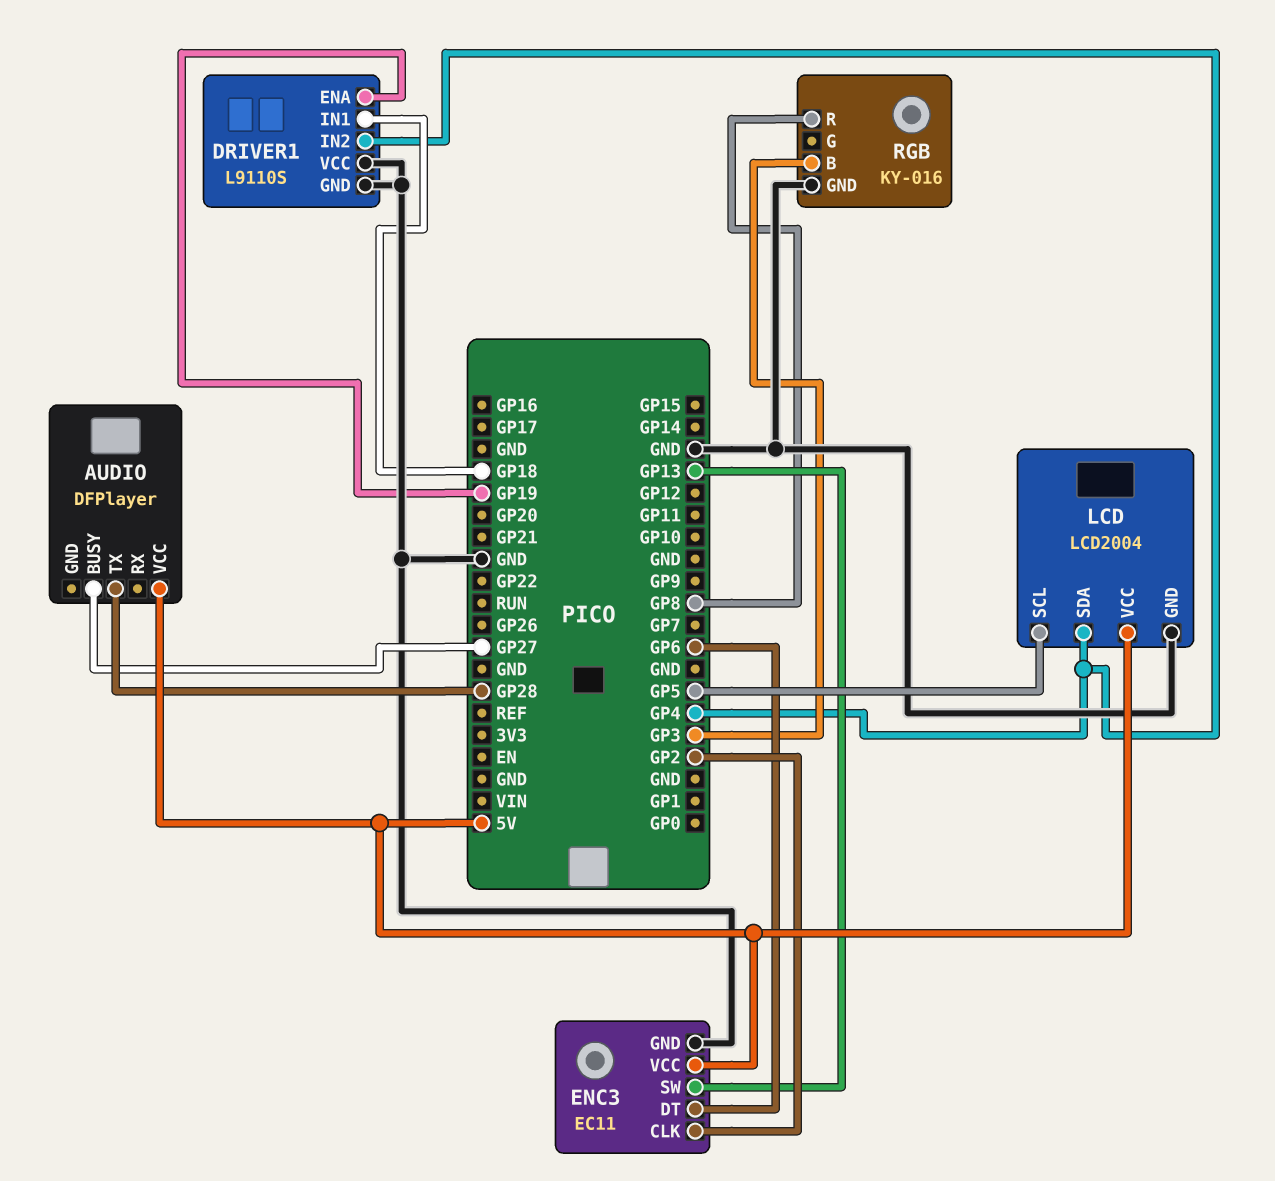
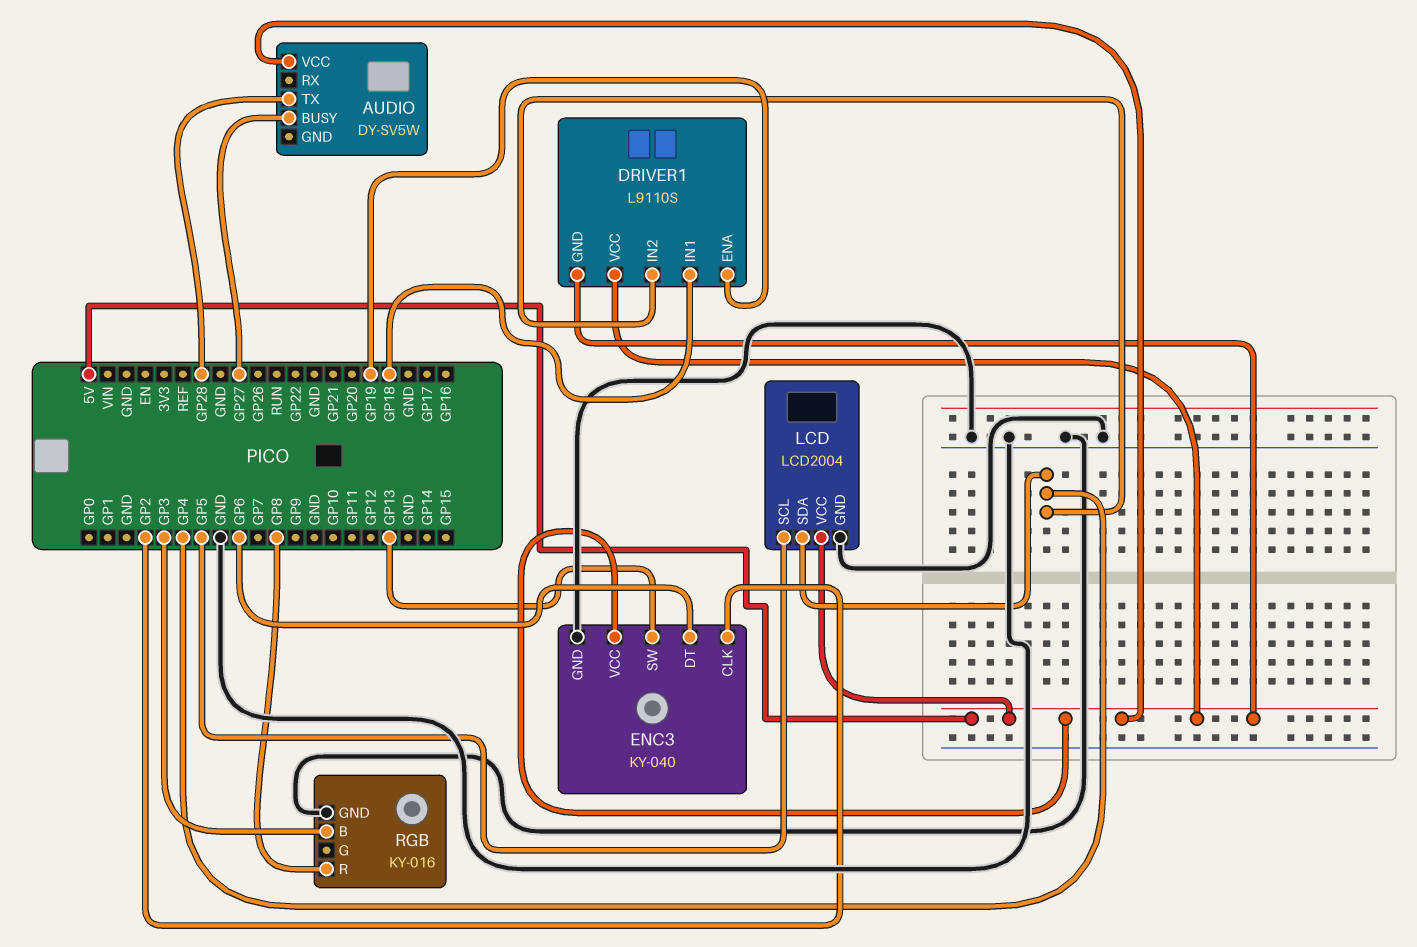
AUDIO: DFPlayer -> DY-SV5W
DRIVER1 pin GND: GND -> 5V
DRIVER1 pin VCC: GND -> 5V
ENC3: EC11 -> KY-040

